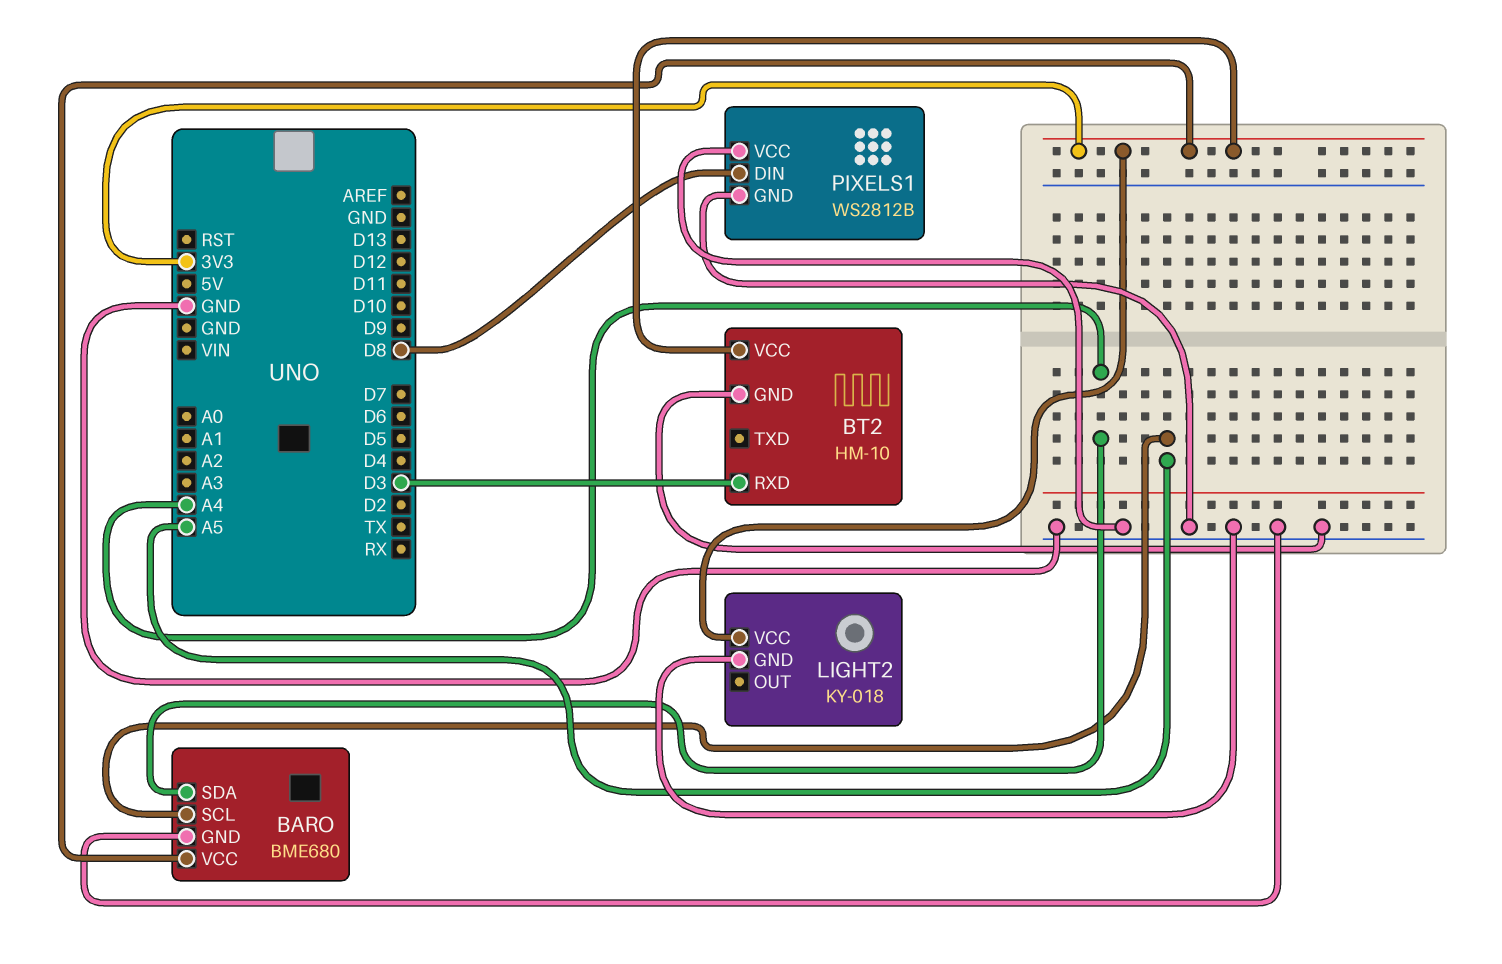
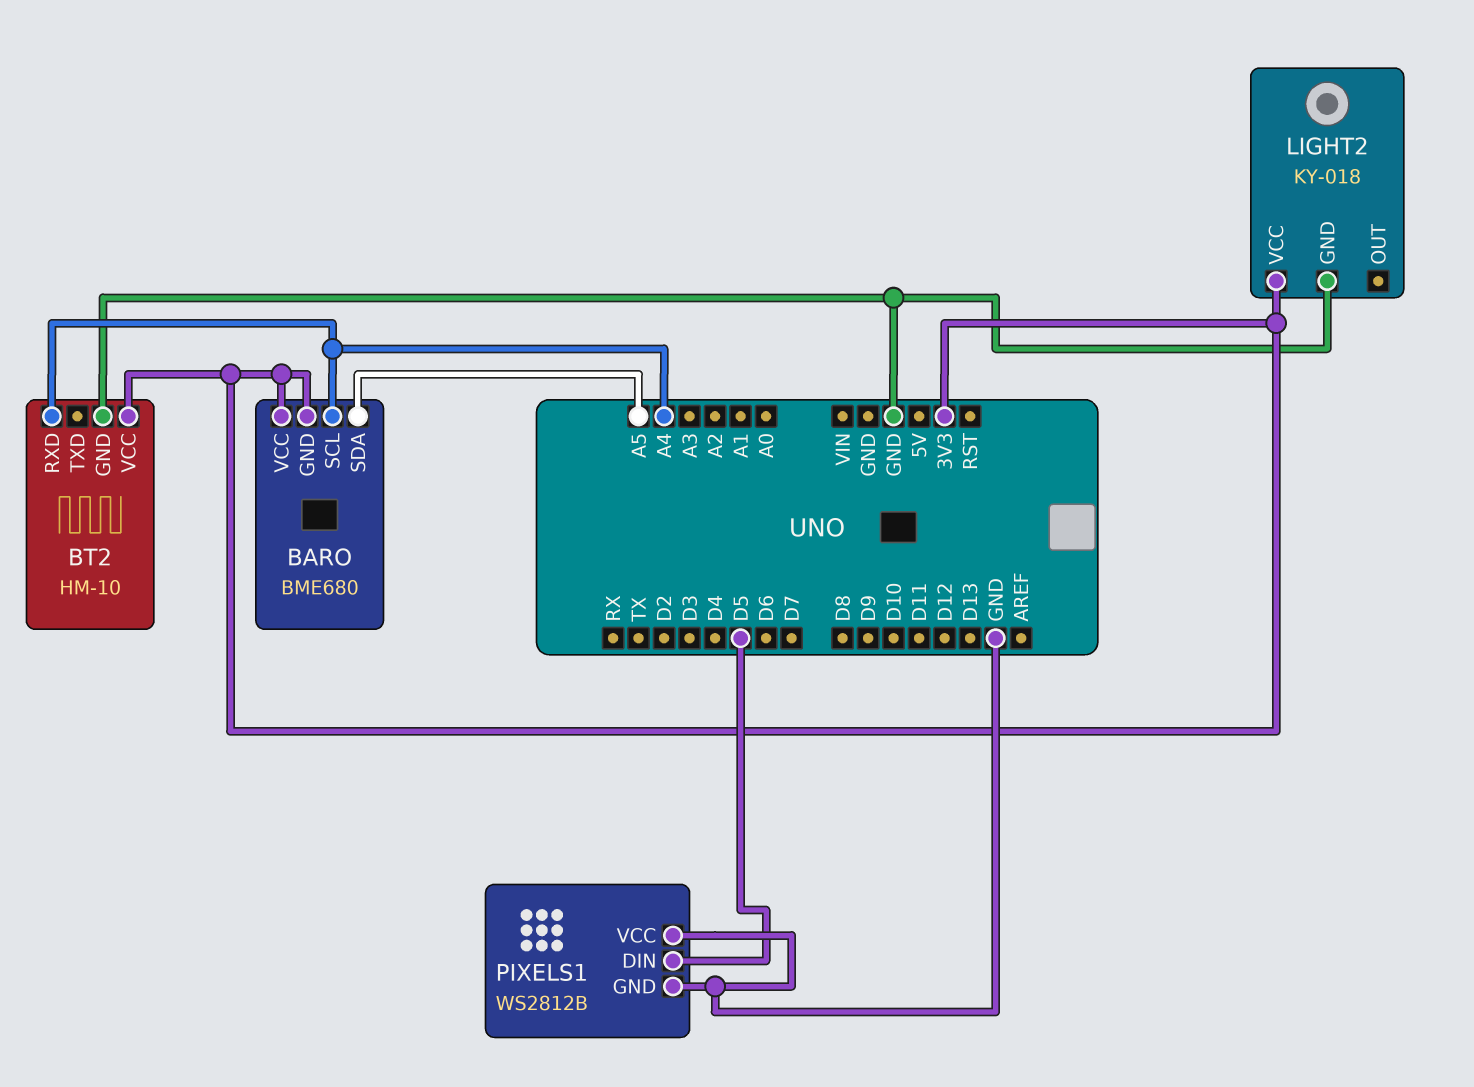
BARO pin GND: GND -> 3V3
BARO pin SCL: A5 -> A4
BARO pin SDA: A4 -> A5
BT2 pin RXD: D3 -> A4
PIXELS1 pin DIN: D8 -> D5

